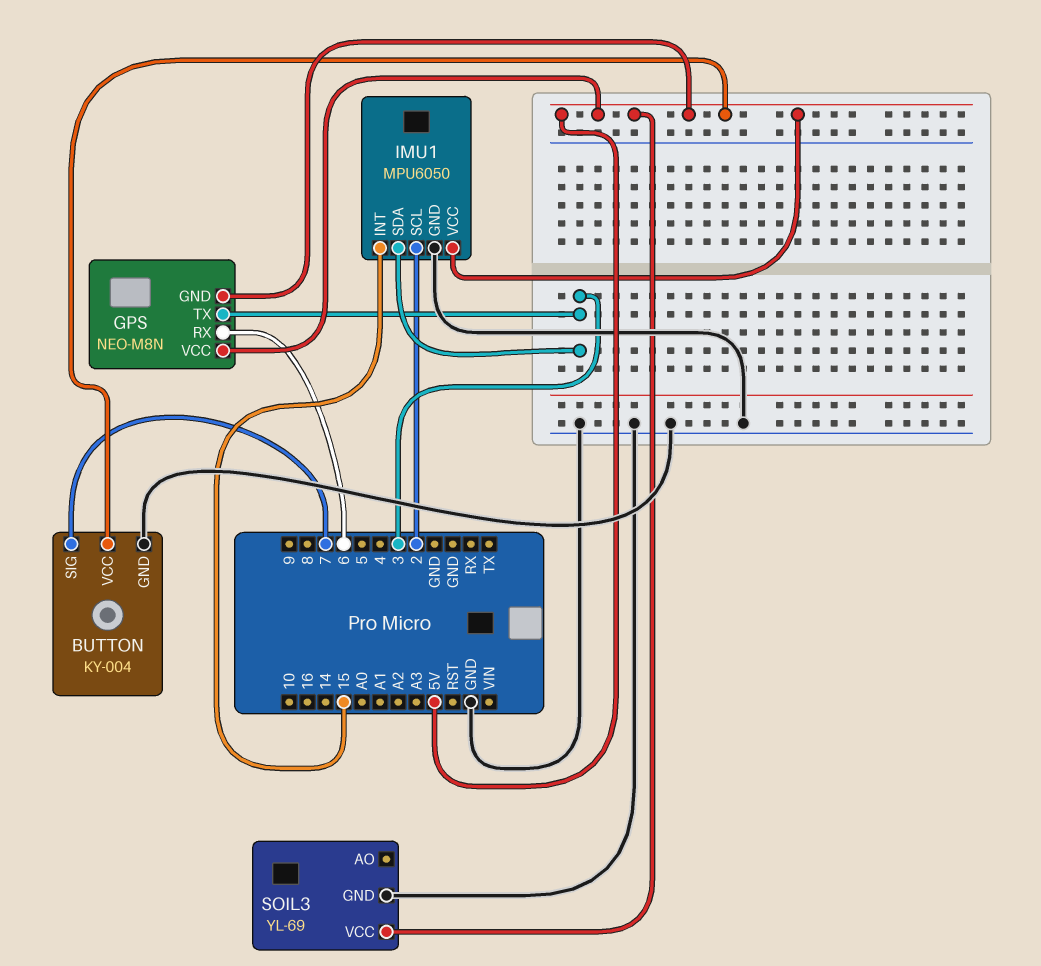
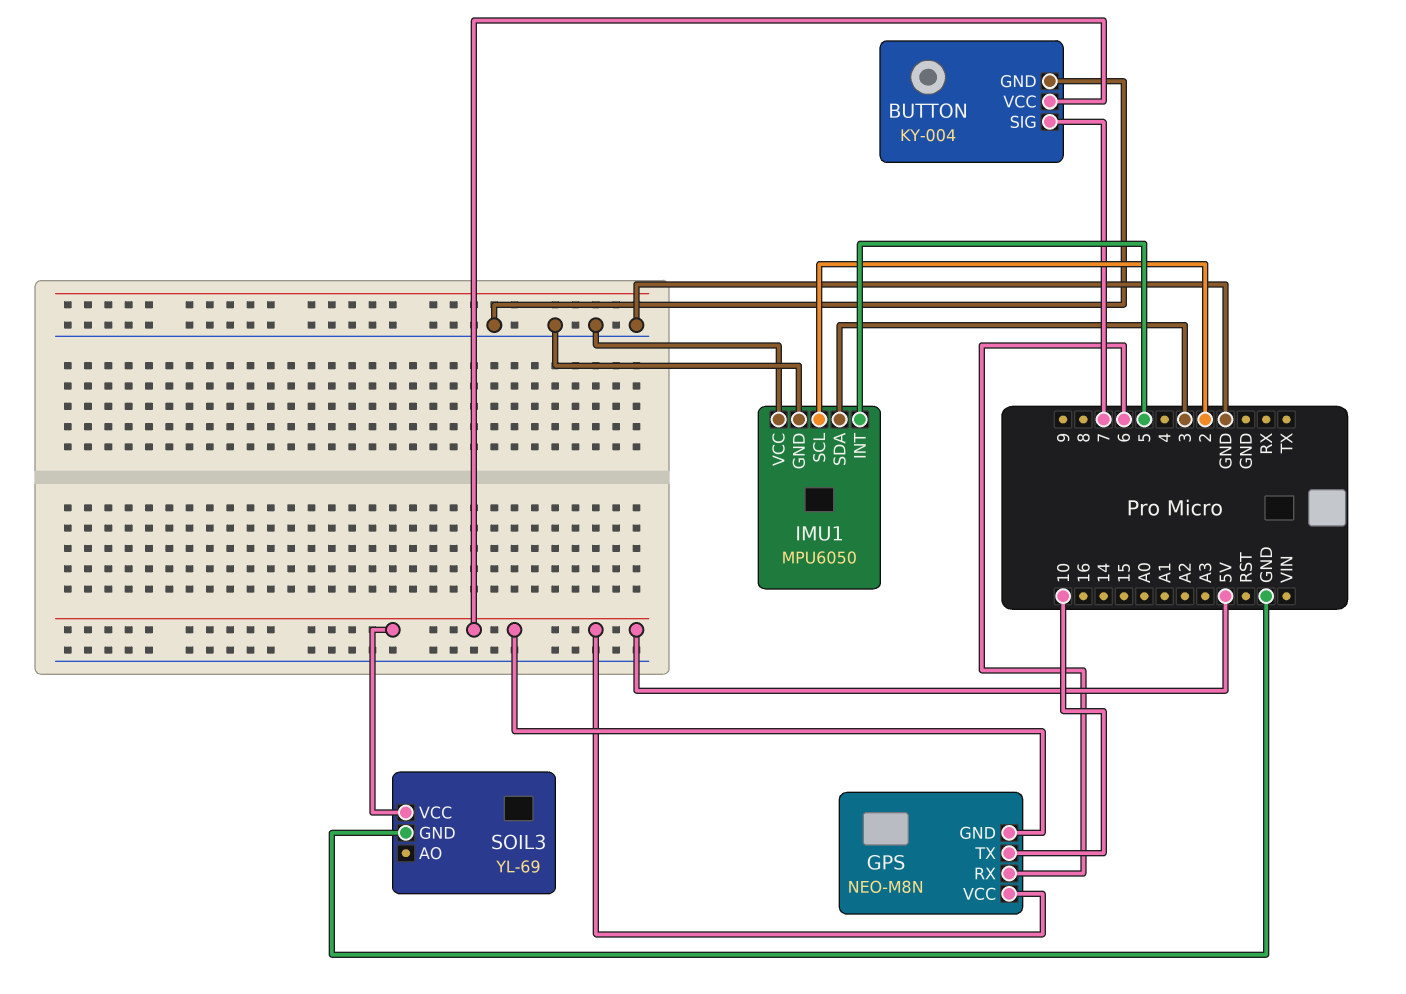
GPS pin TX: 3 -> 10
IMU1 pin INT: 15 -> 5
IMU1 pin VCC: 5V -> GND

